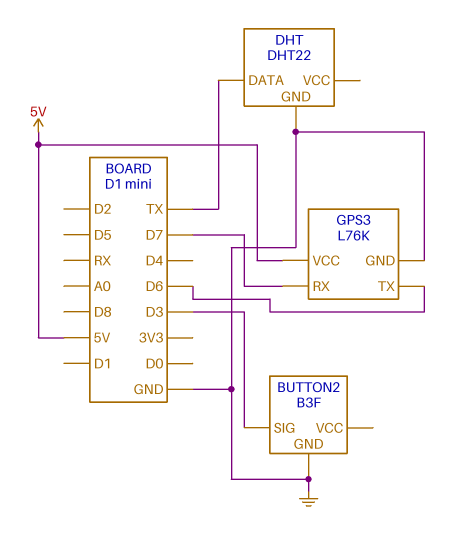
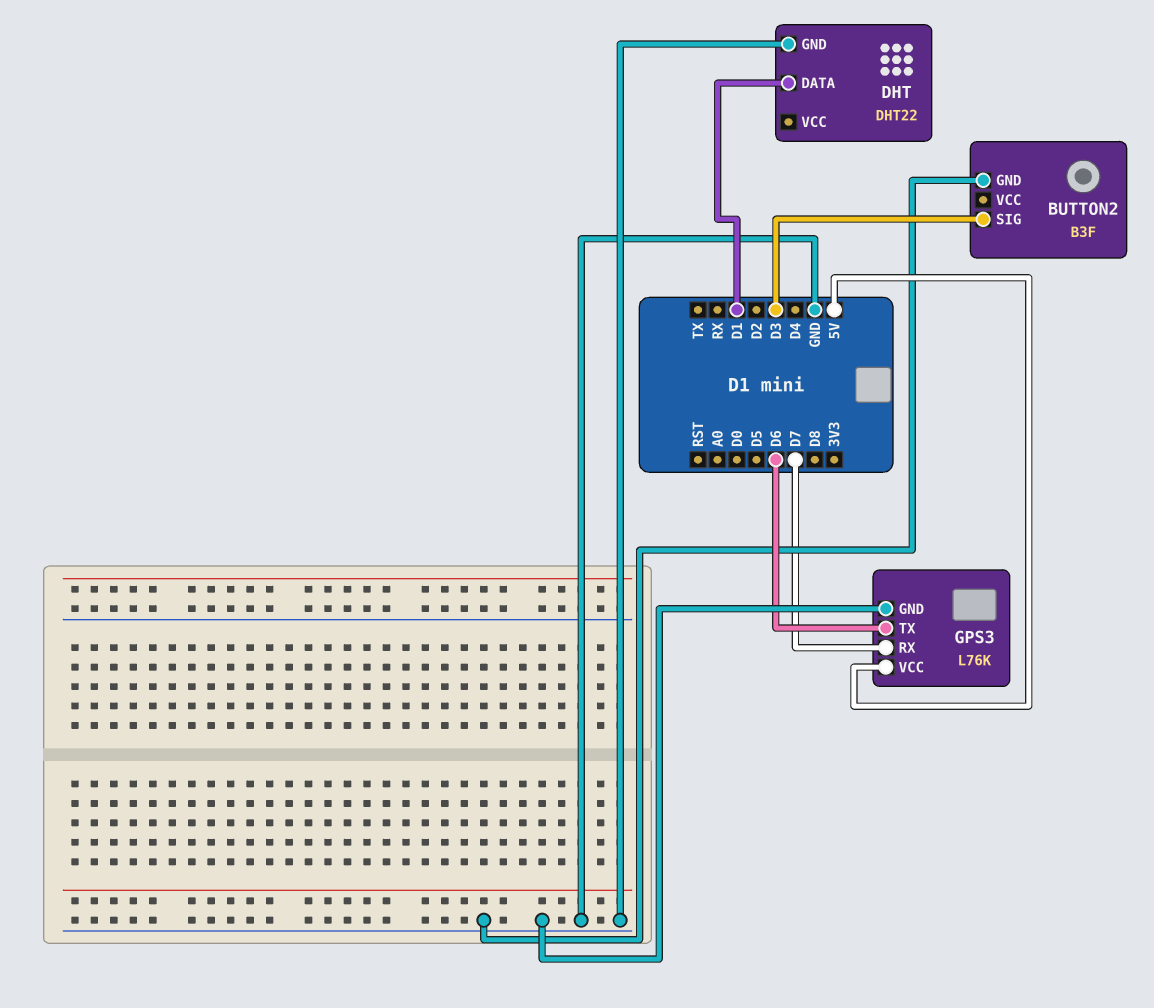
DHT pin DATA: TX -> D1

